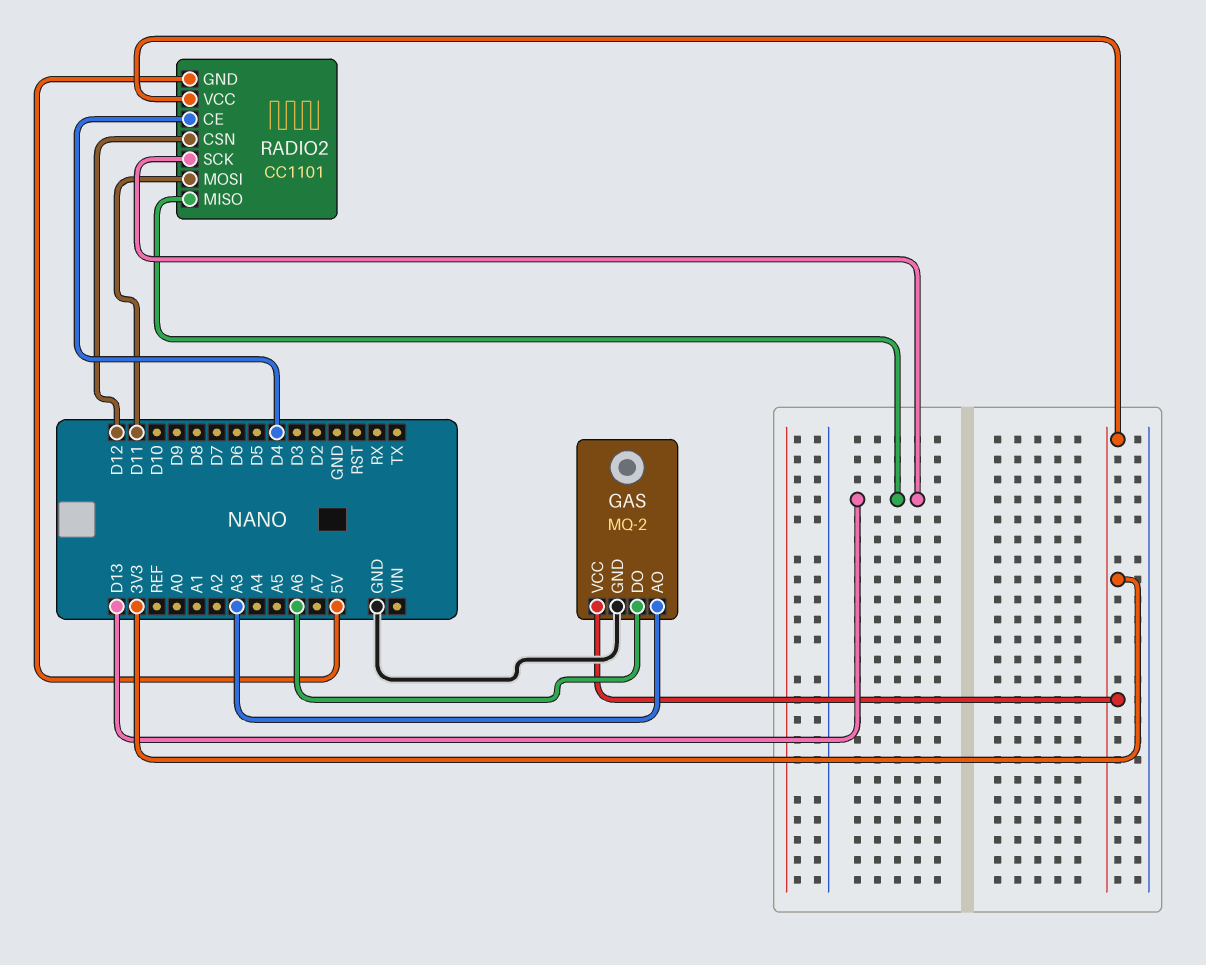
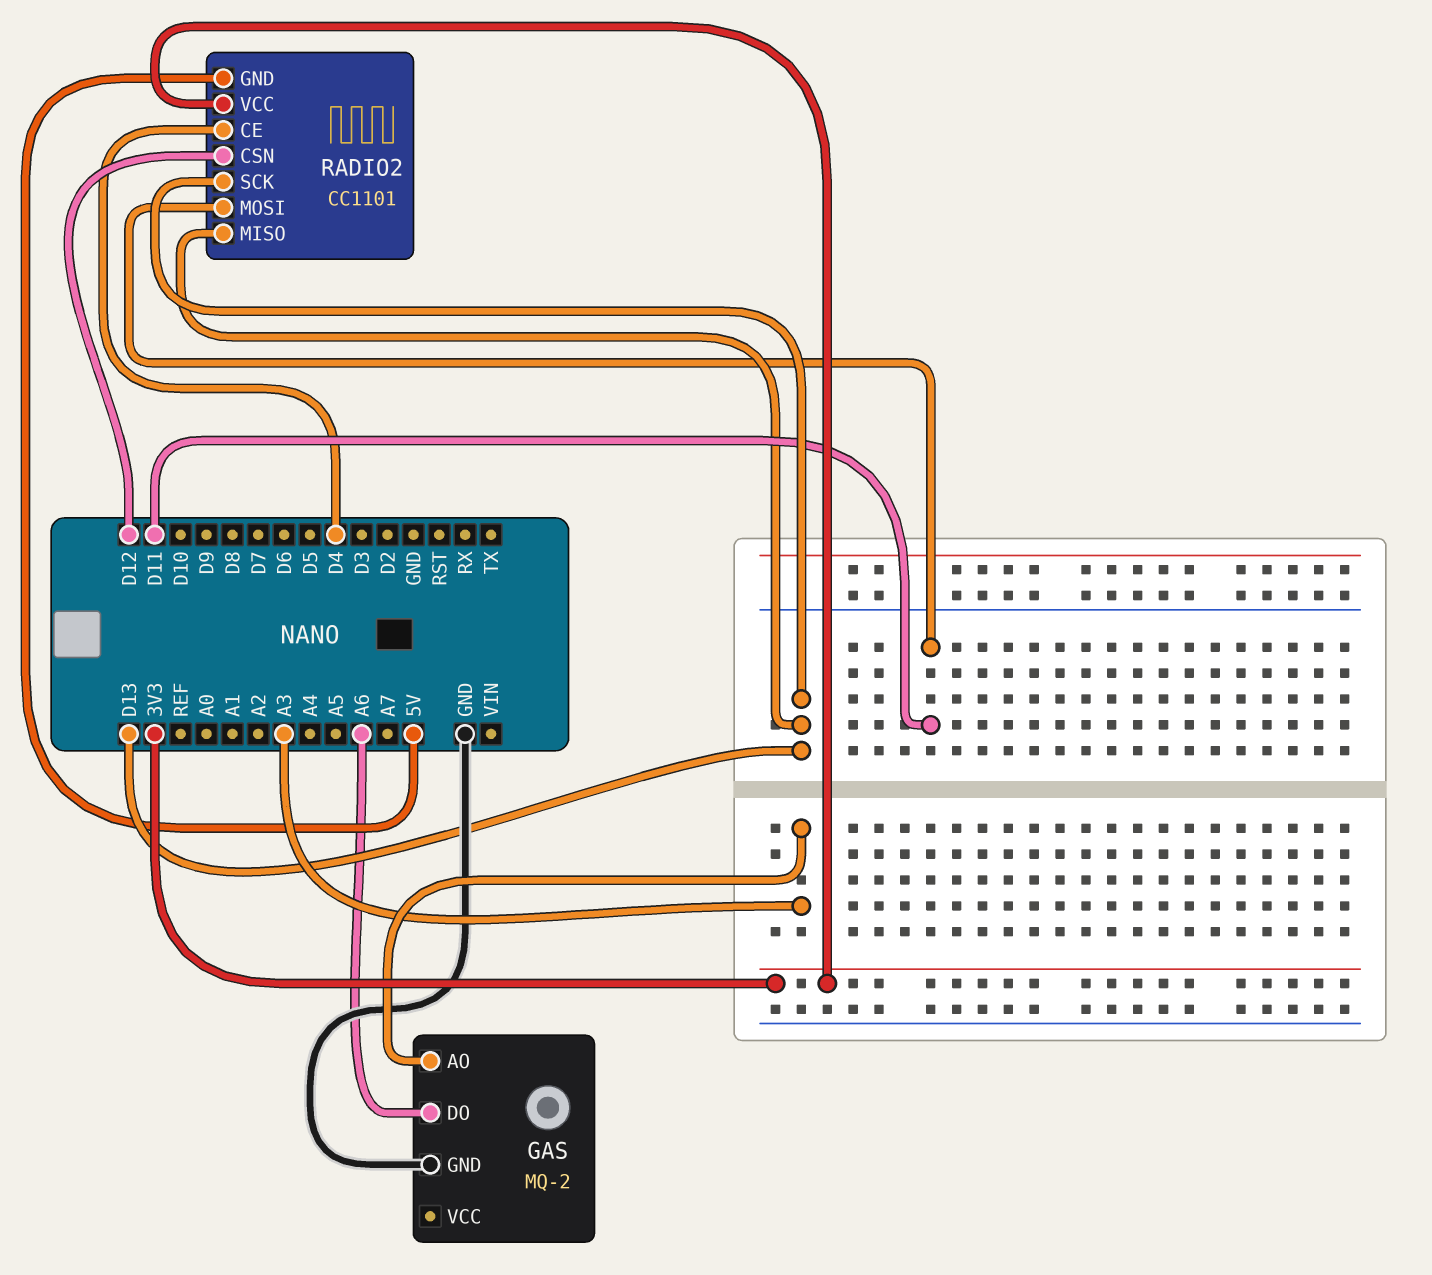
GAS pin VCC: 3V3 -> none

